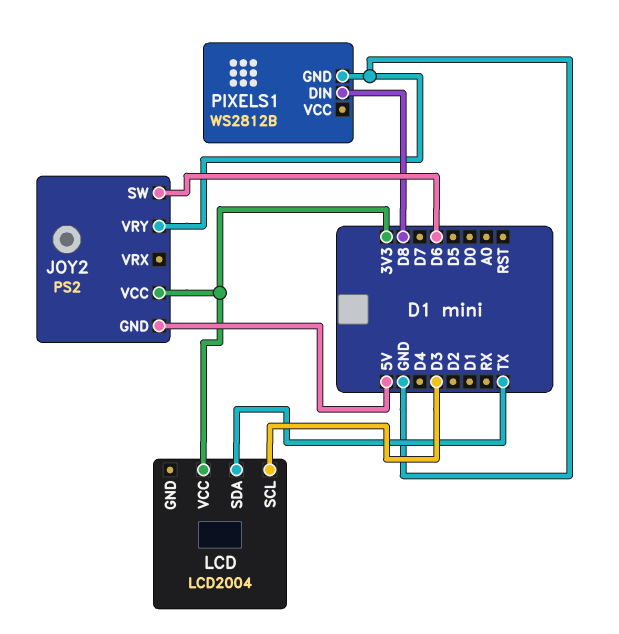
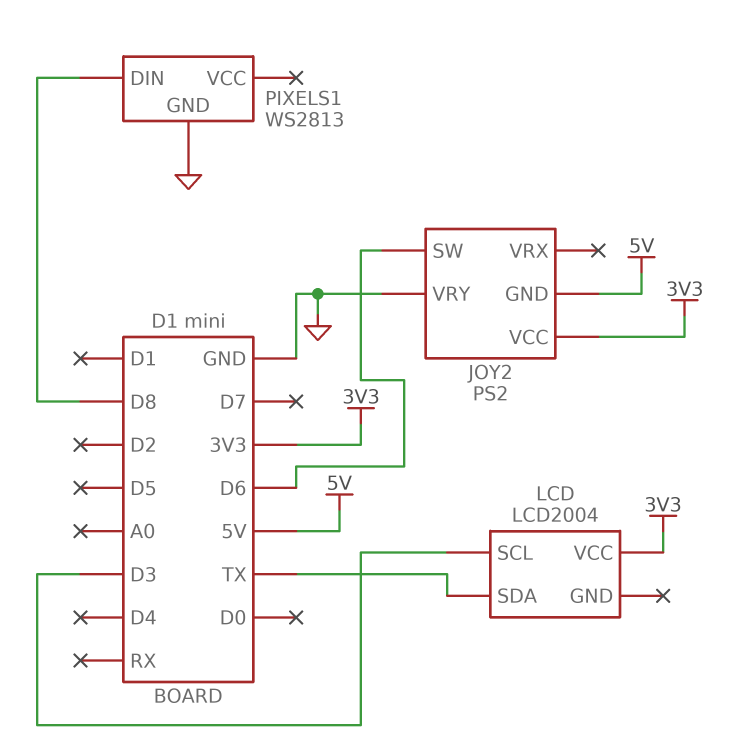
PIXELS1: WS2812B -> WS2813

